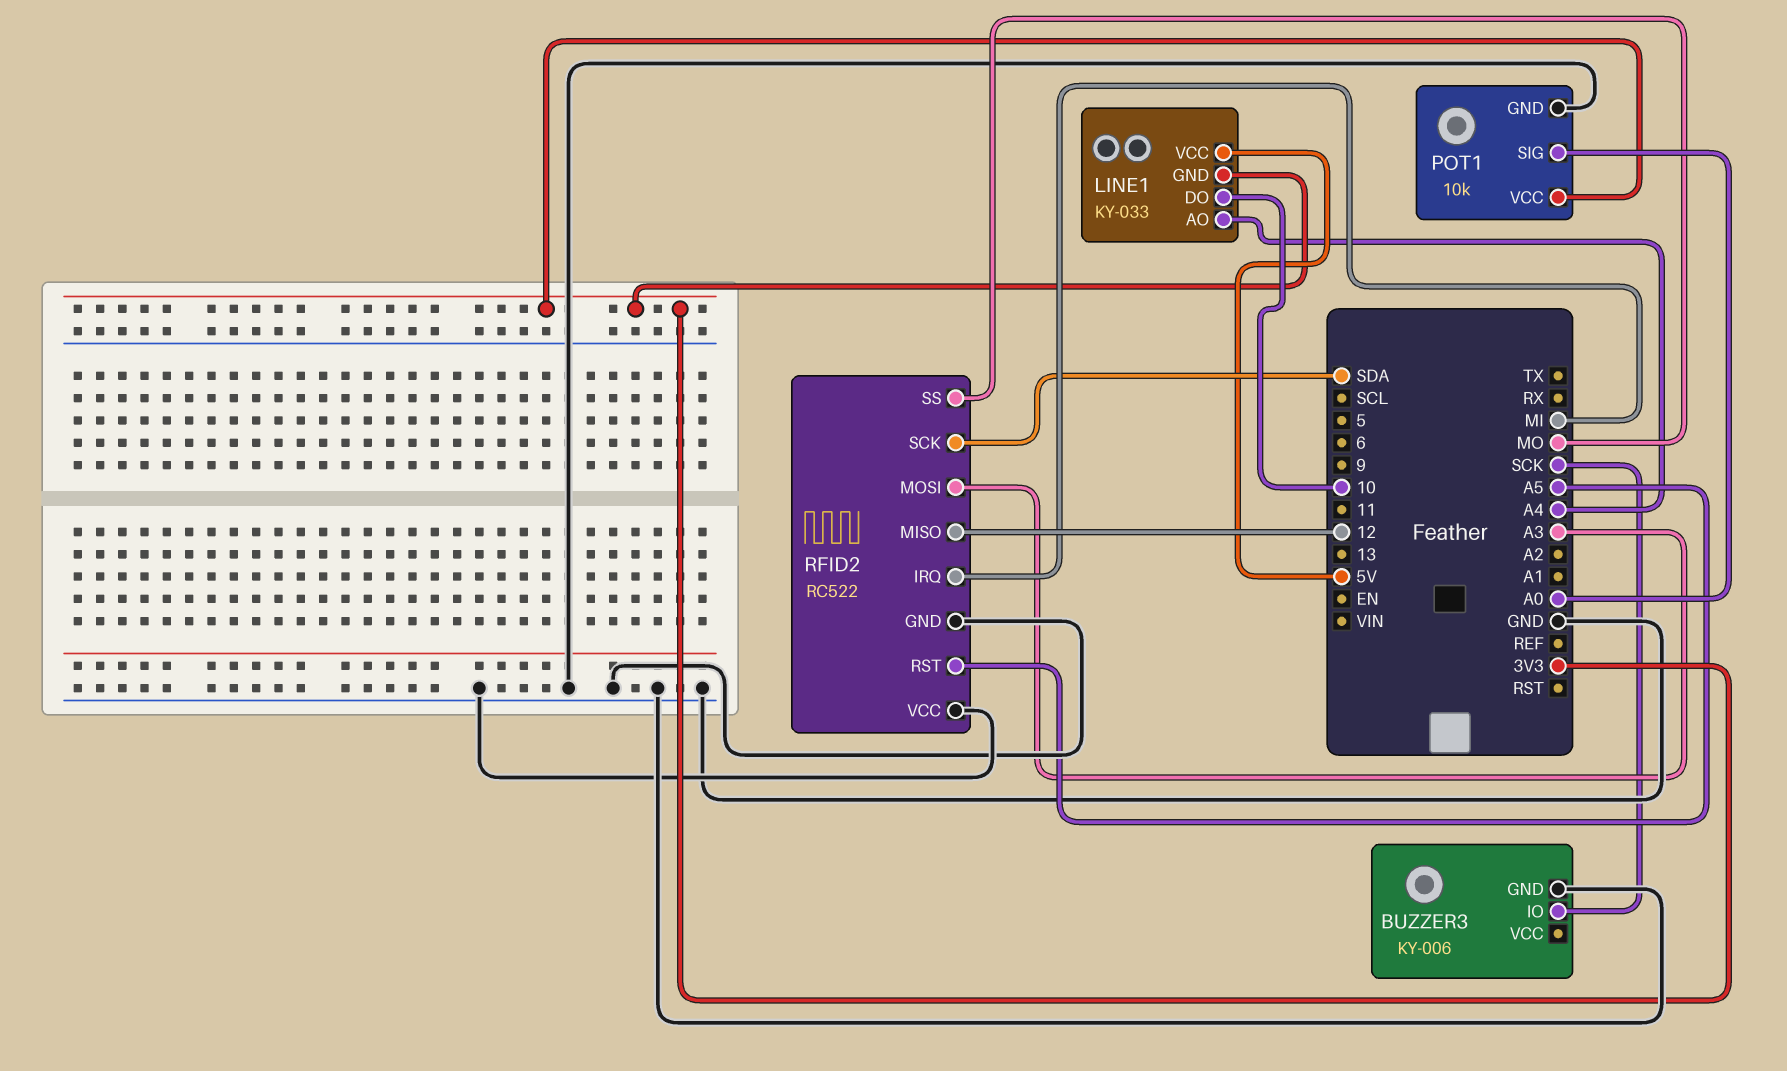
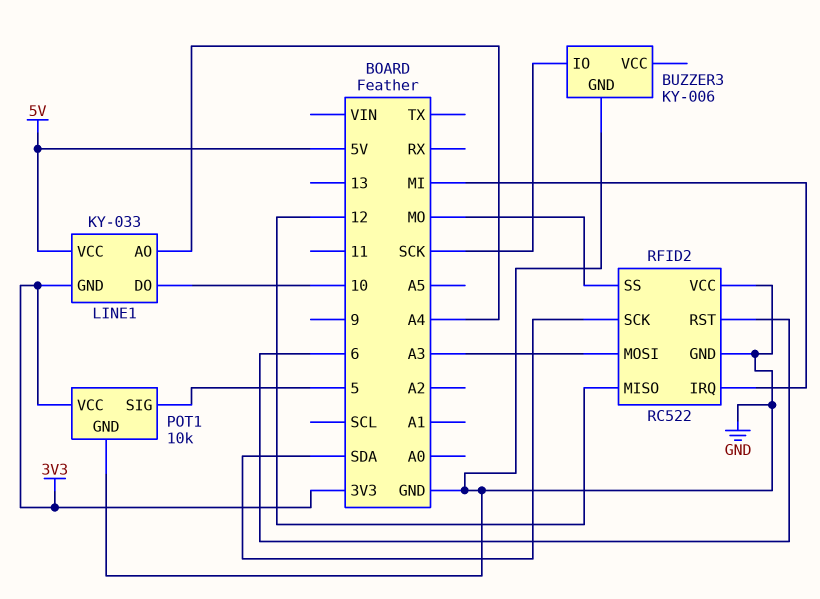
POT1 pin SIG: A0 -> 5
RFID2 pin RST: A5 -> 6

